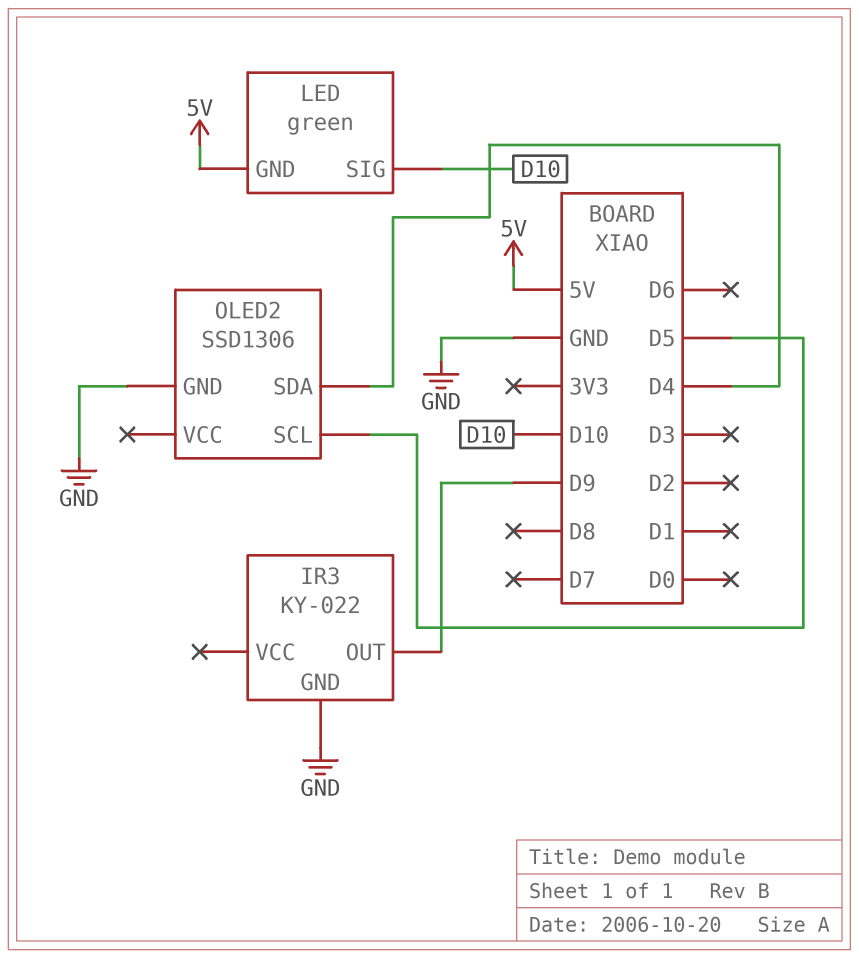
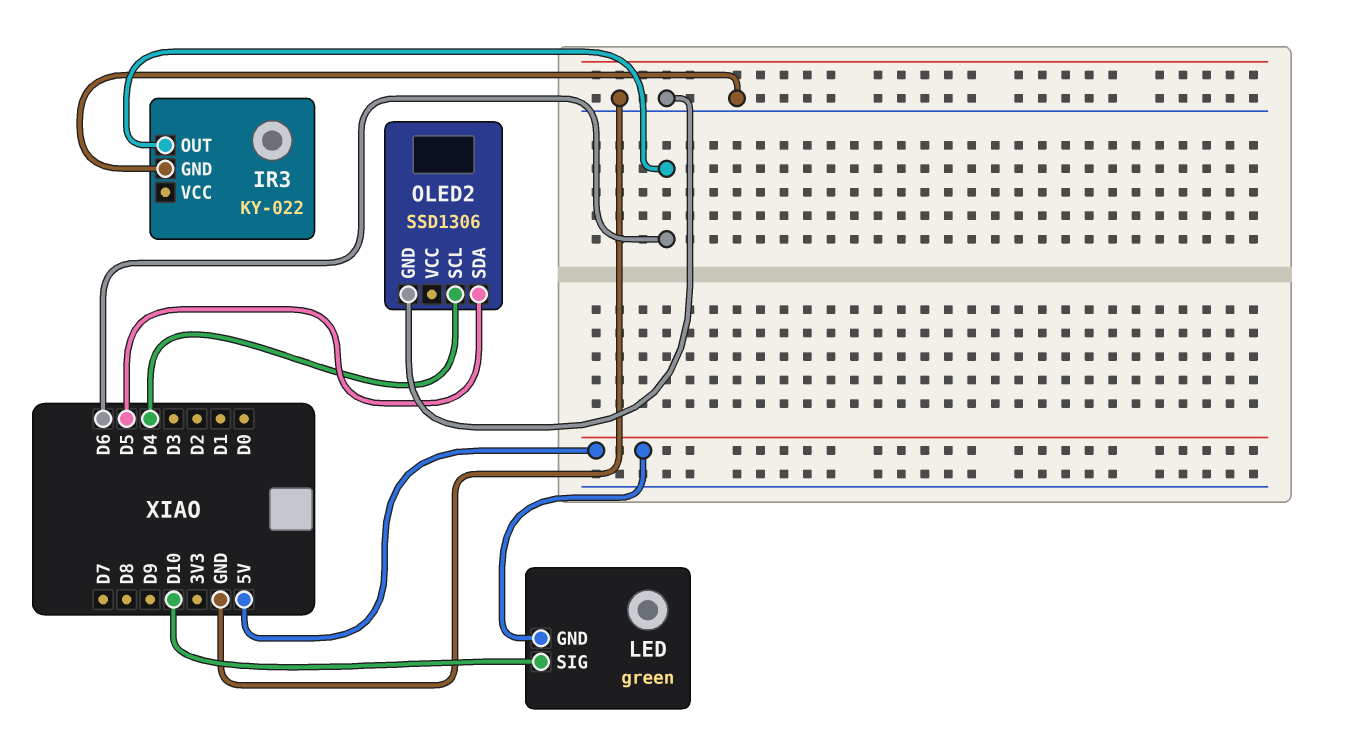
IR3 pin OUT: D9 -> D6
OLED2 pin SCL: D5 -> D4
OLED2 pin SDA: D4 -> D5

